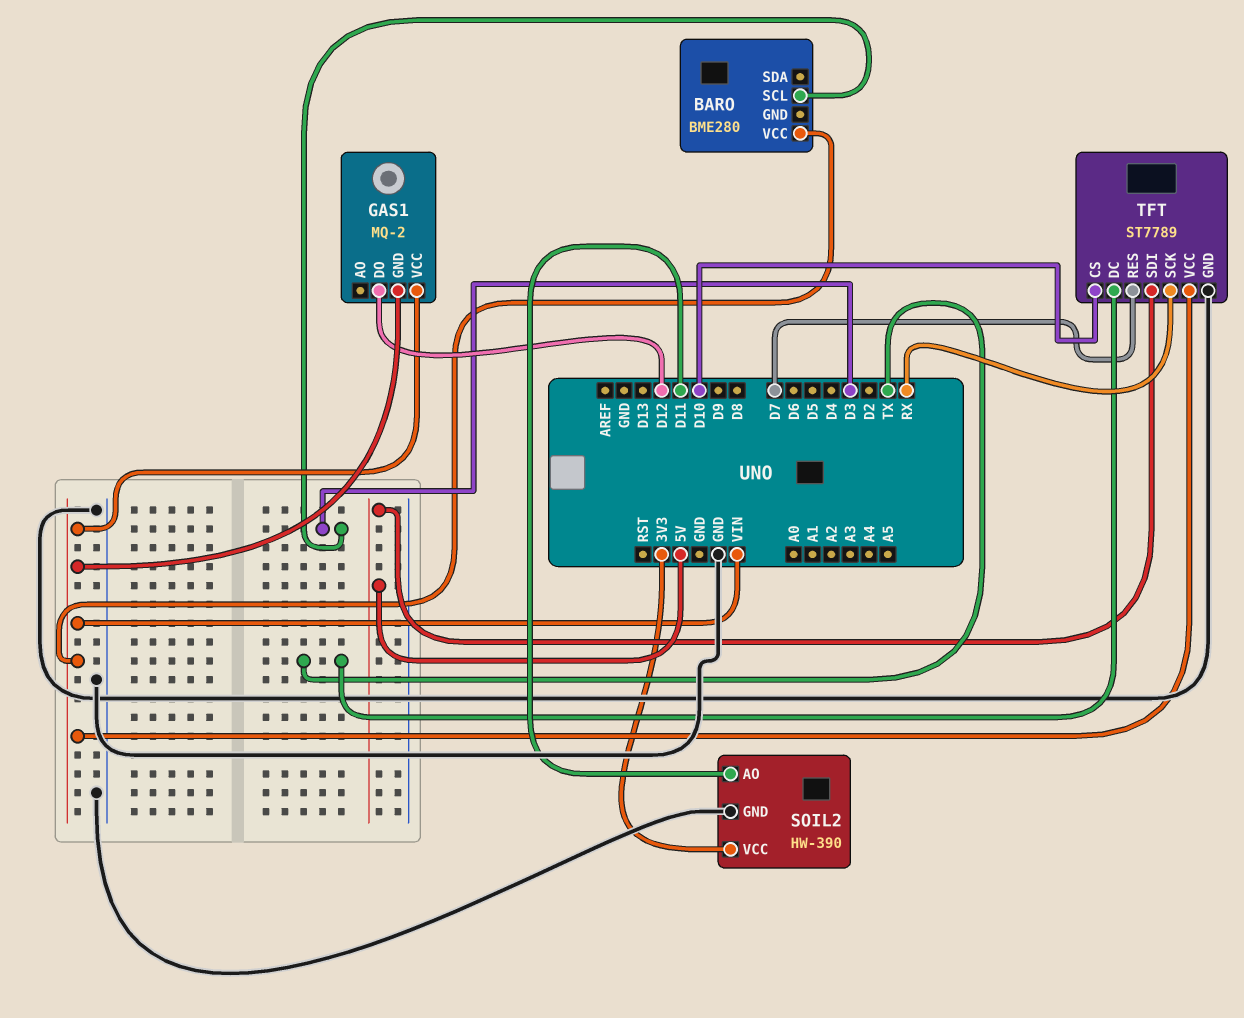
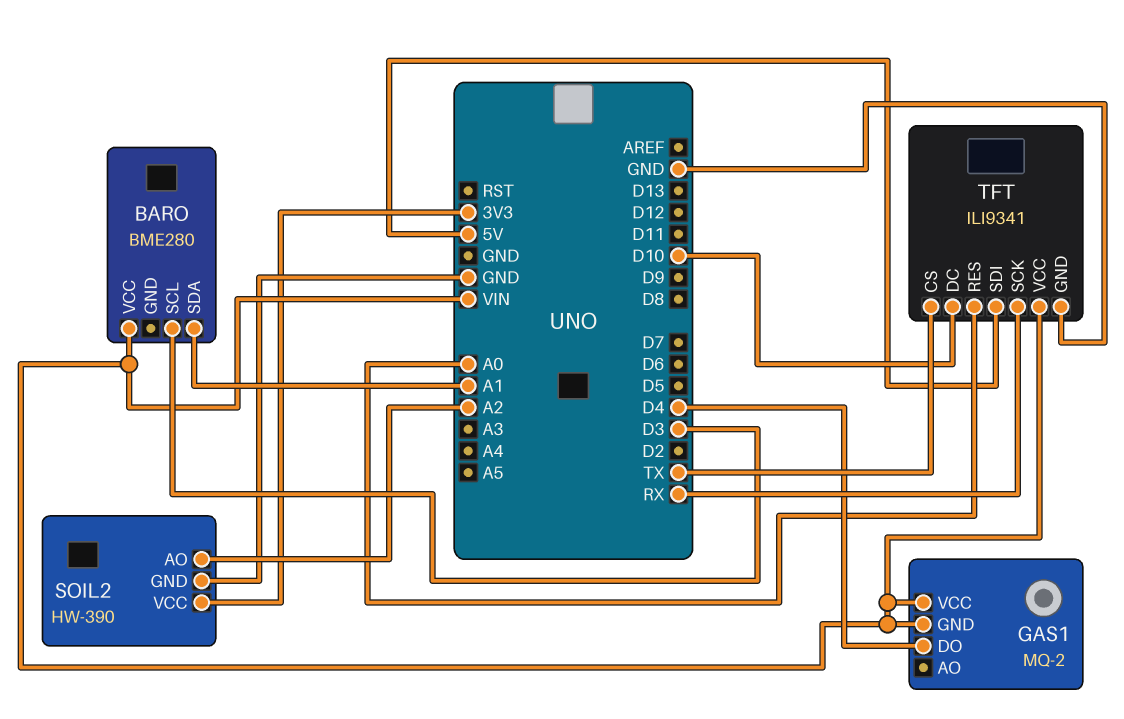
BARO pin SDA: none -> A1
GAS1 pin DO: D12 -> D4
SOIL2 pin AO: D11 -> A2
TFT: ST7789 -> ILI9341
TFT pin CS: D10 -> TX
TFT pin DC: TX -> D10
TFT pin RES: D7 -> A0

